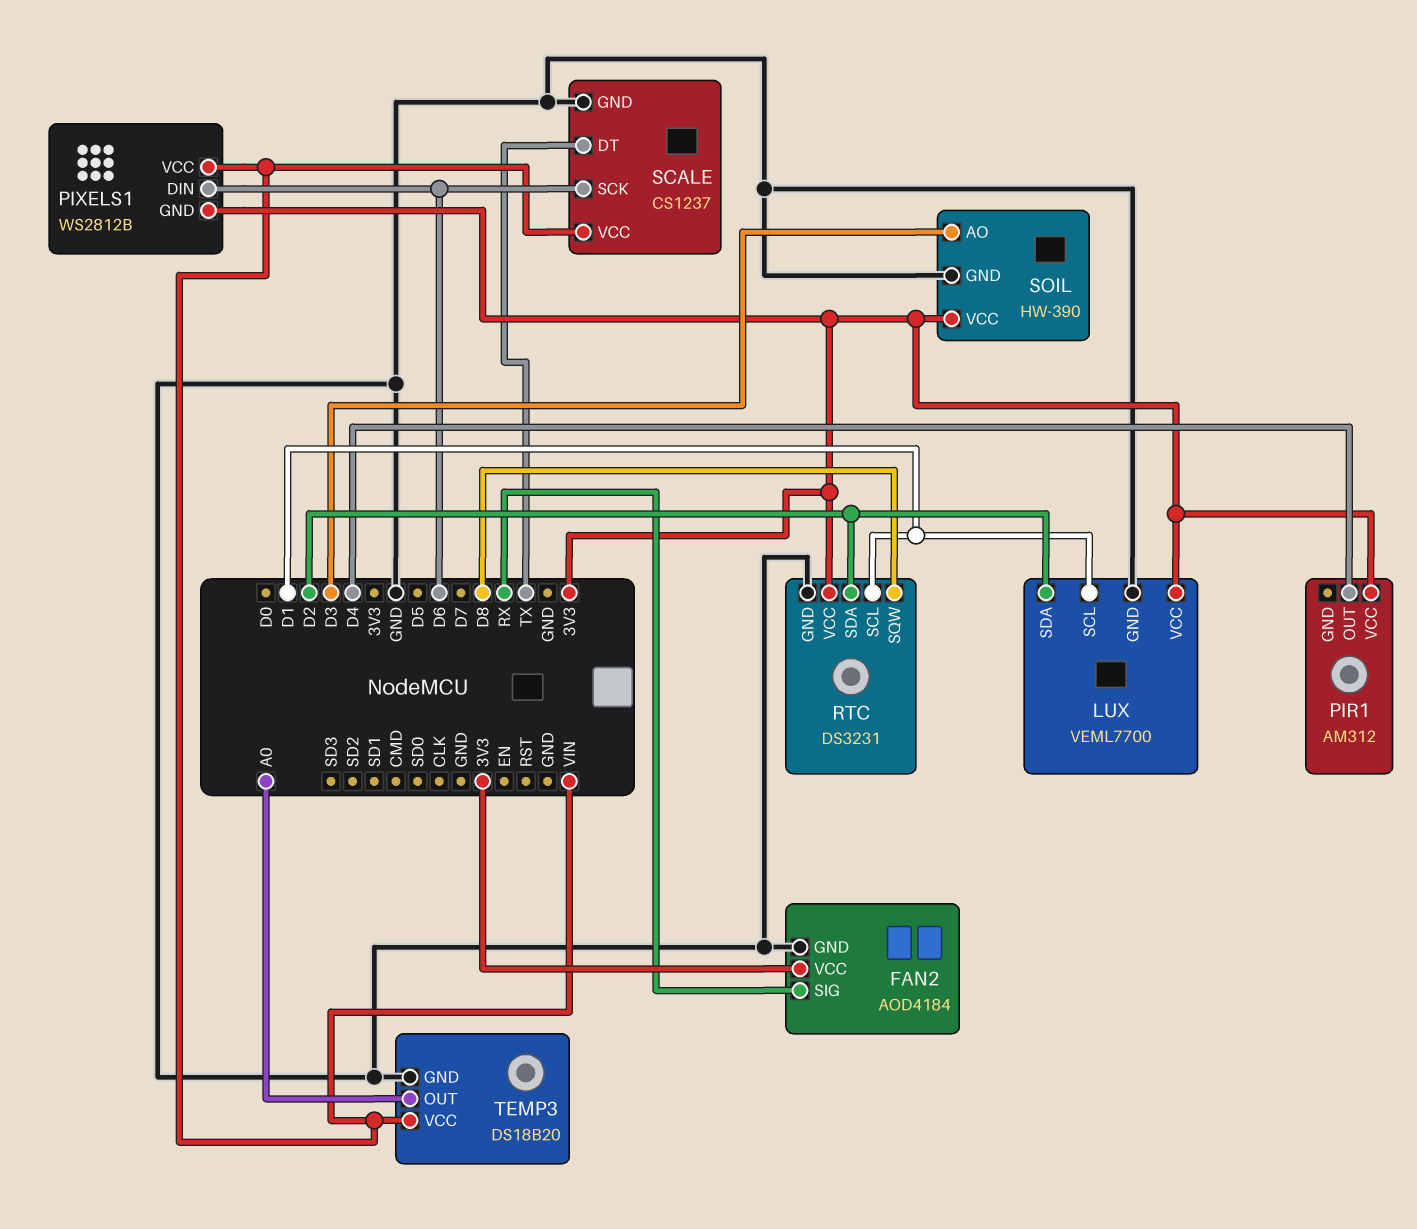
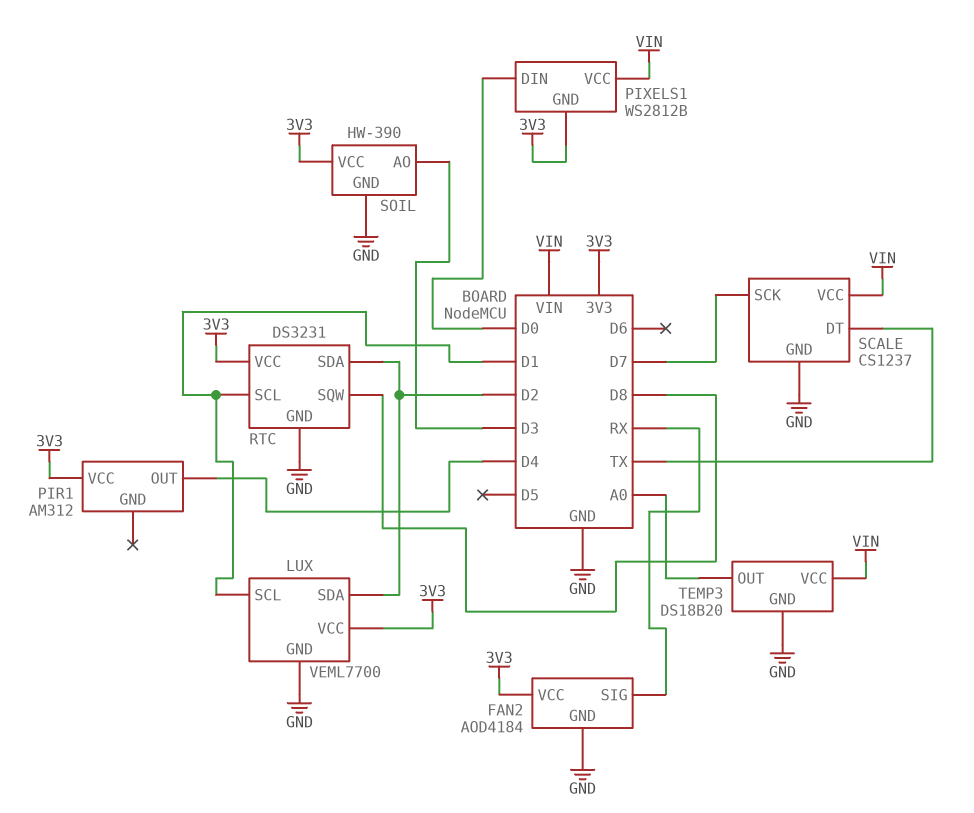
PIXELS1 pin DIN: D6 -> D0
SCALE pin SCK: D6 -> D7

